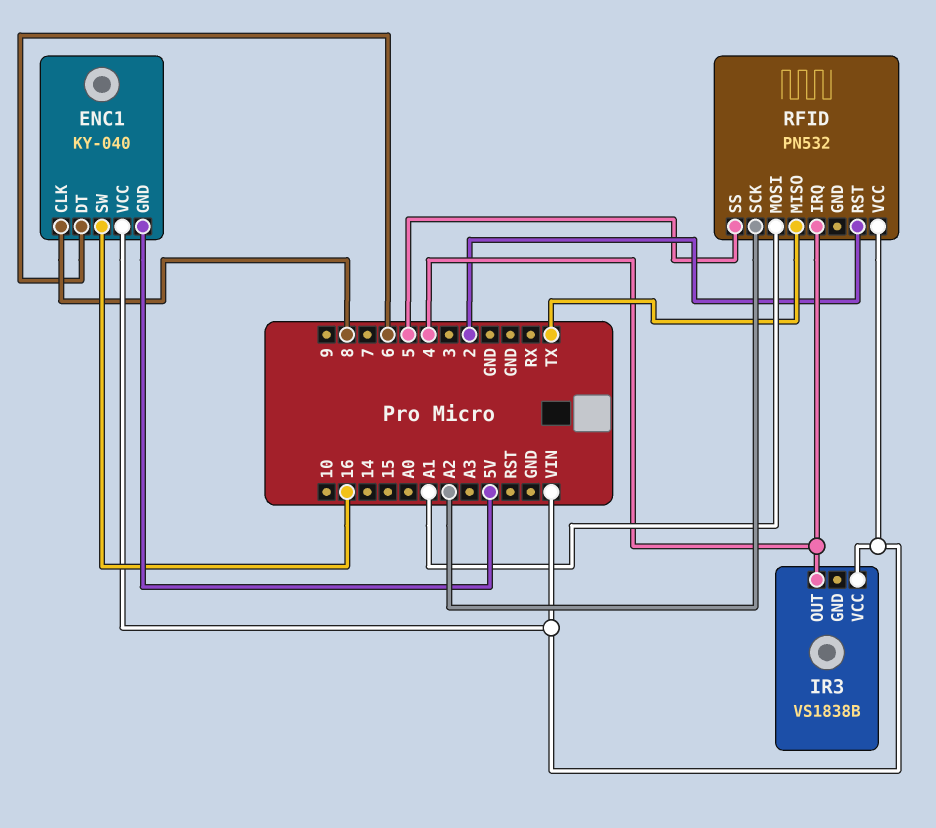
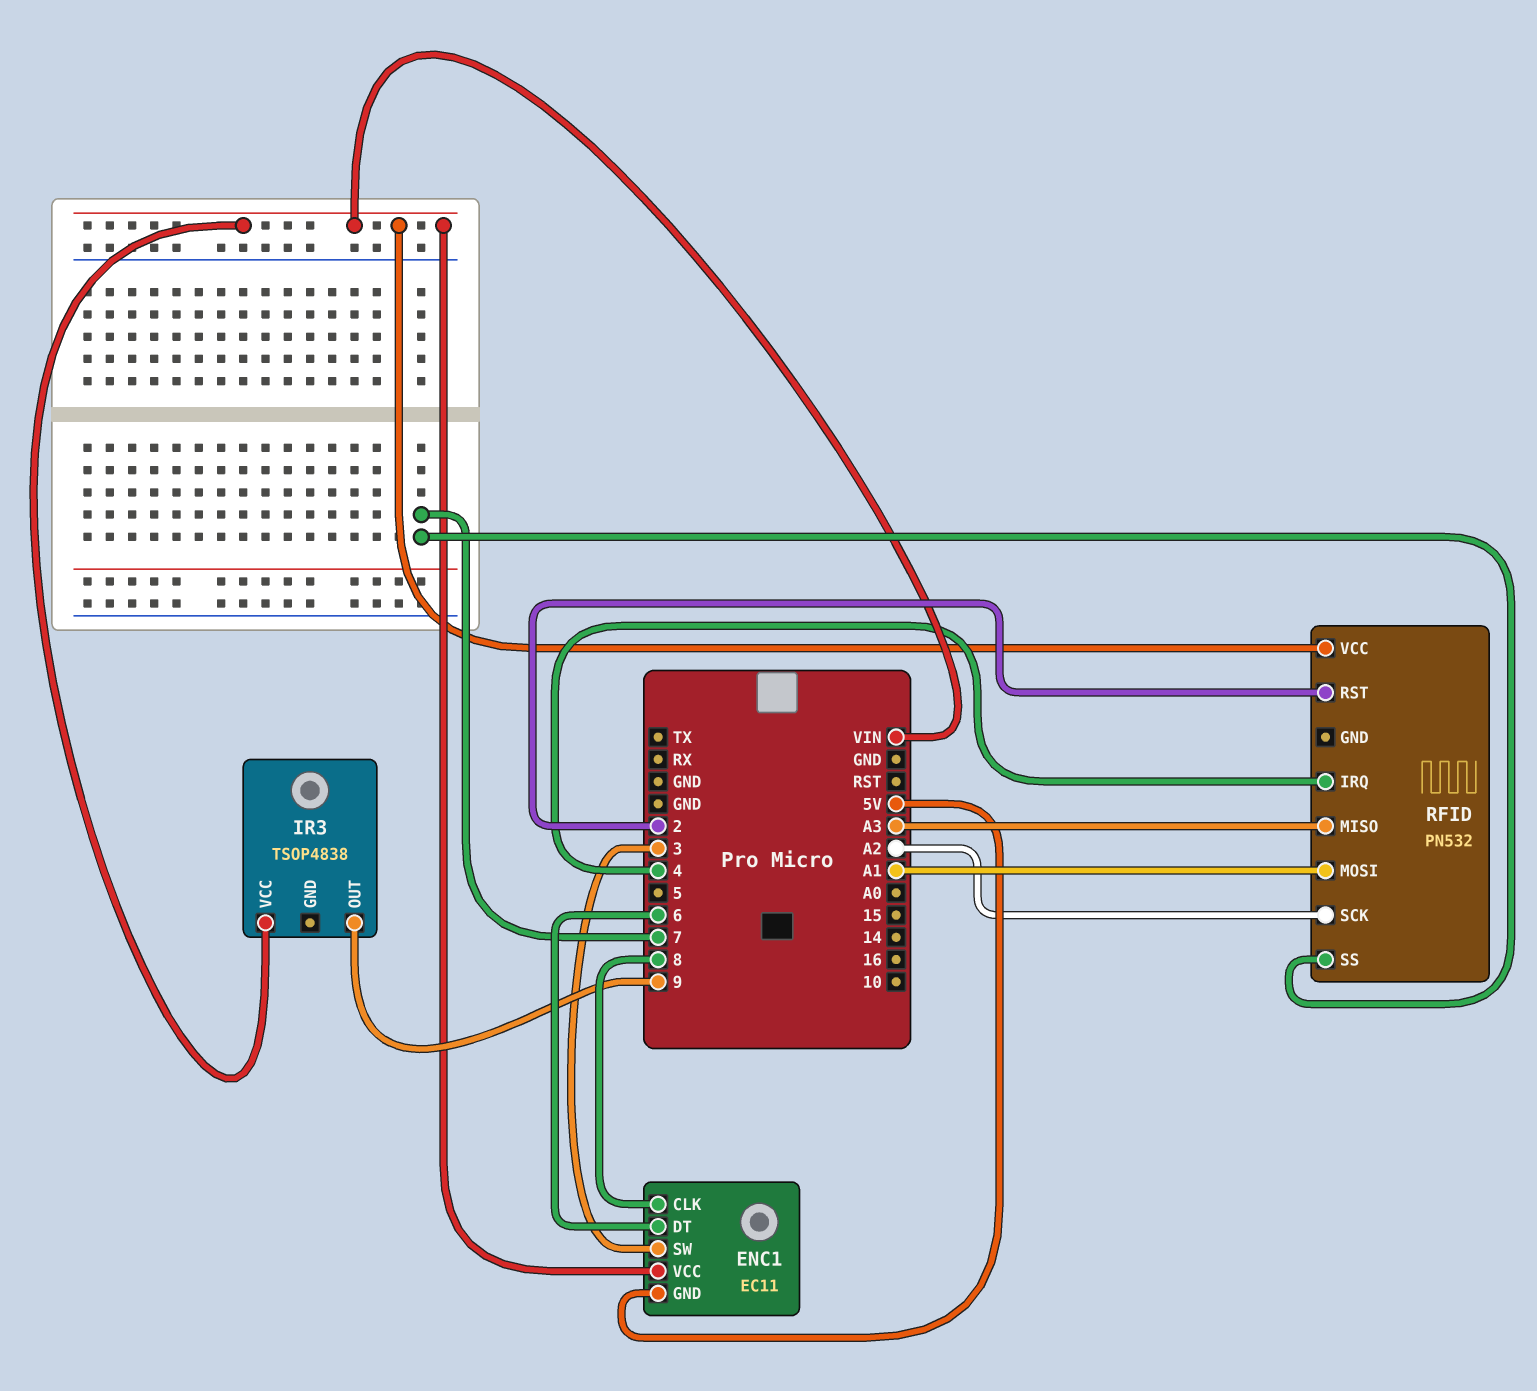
ENC1: KY-040 -> EC11
ENC1 pin SW: 16 -> 3
IR3: VS1838B -> TSOP4838
IR3 pin OUT: 4 -> 9
RFID pin MISO: TX -> A3
RFID pin SS: 5 -> 7

